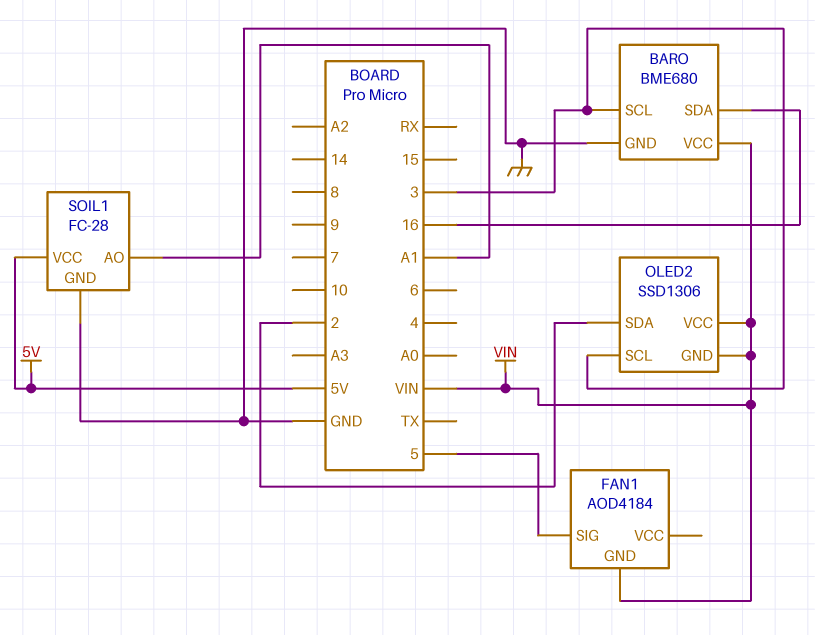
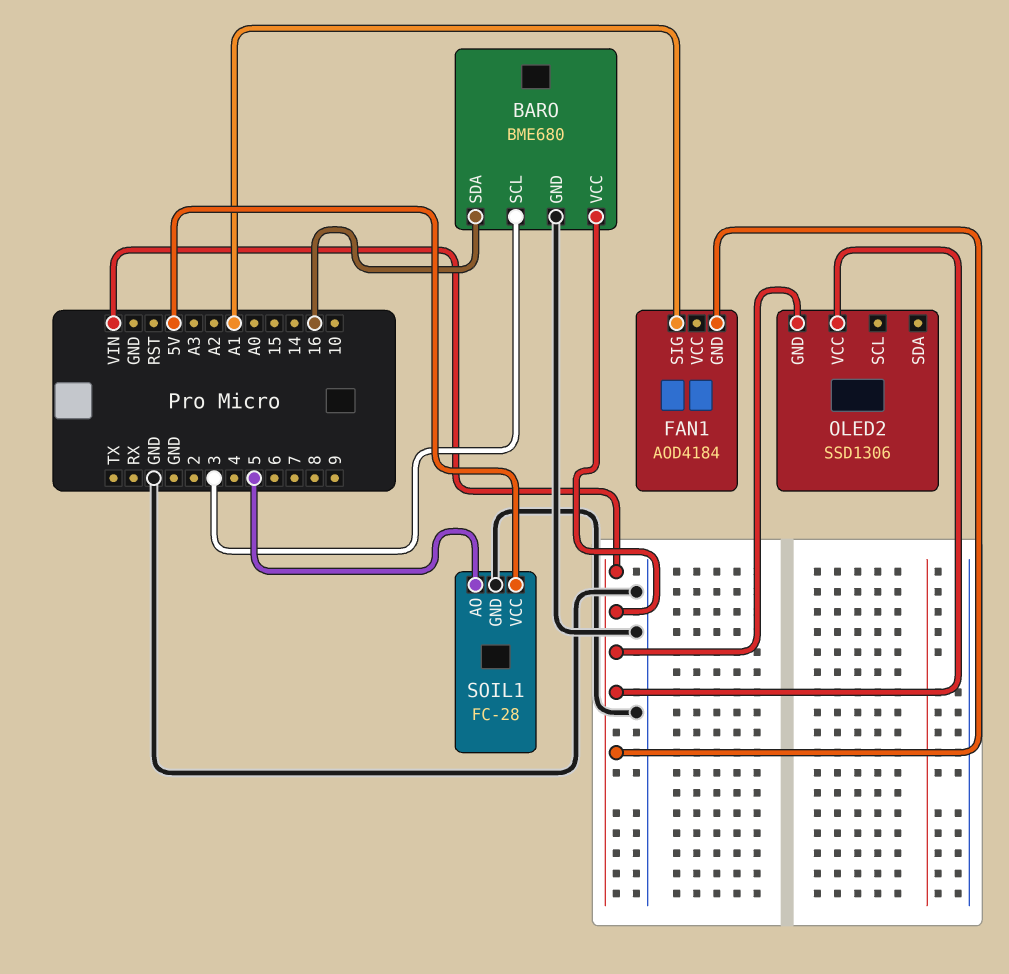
FAN1 pin SIG: 5 -> A1
OLED2 pin SCL: 3 -> none
OLED2 pin SDA: 2 -> none
SOIL1 pin AO: A1 -> 5

